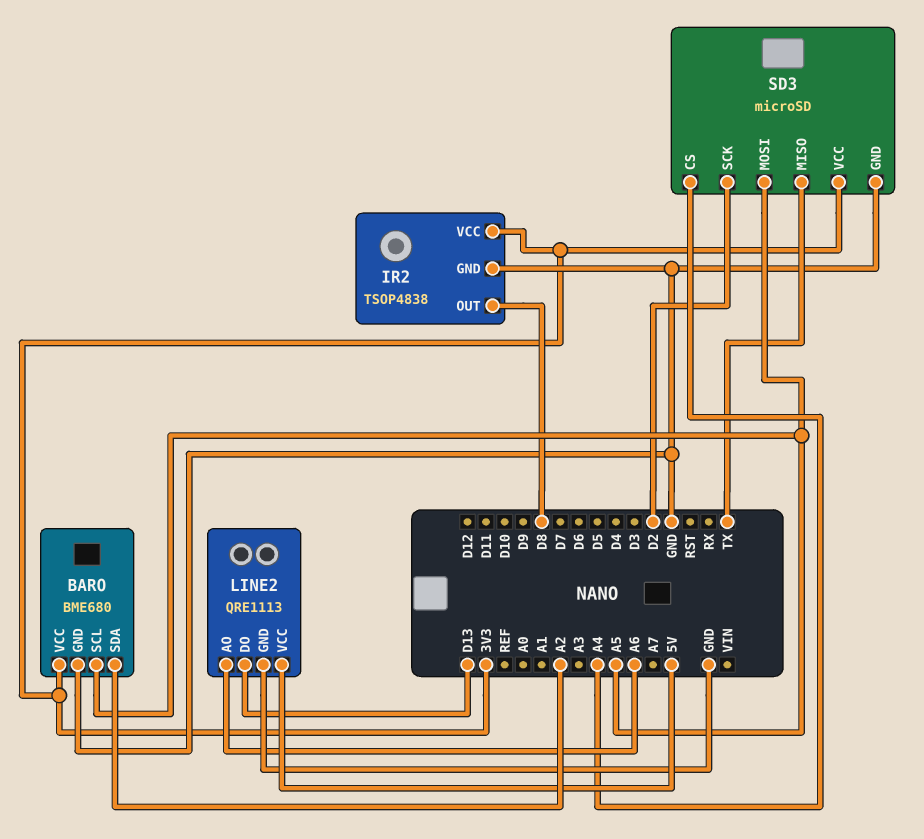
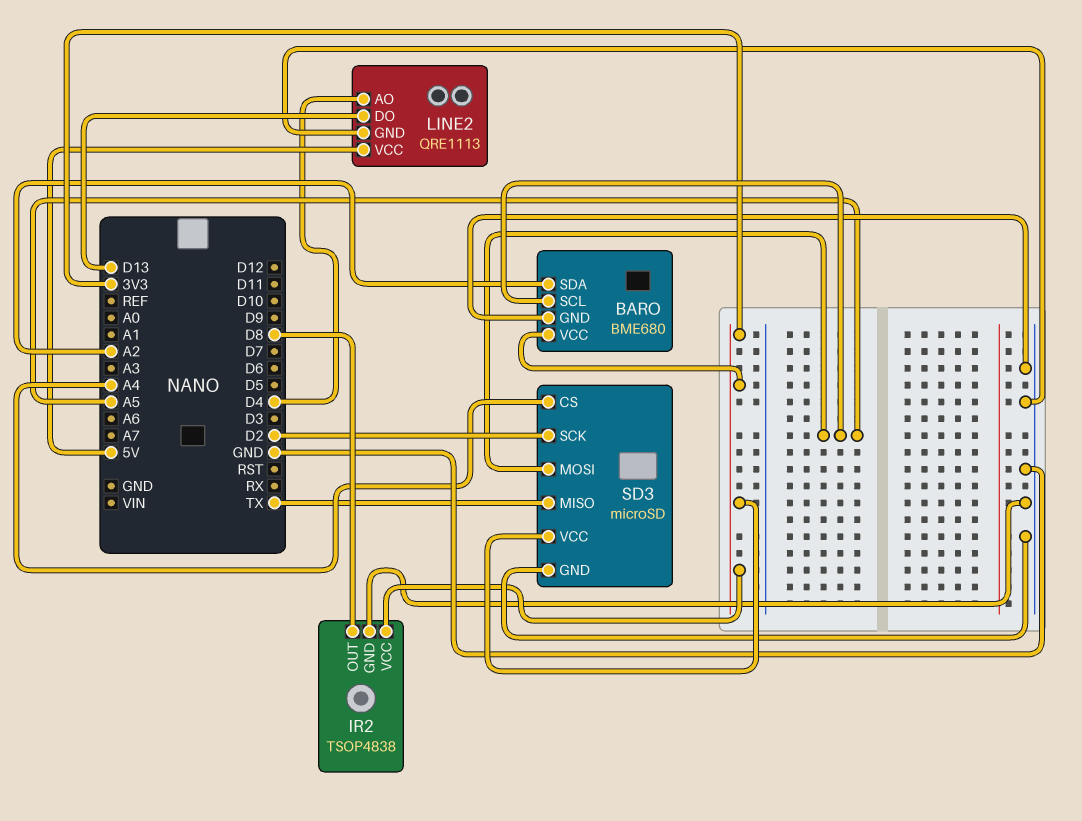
LINE2 pin AO: A6 -> D4

